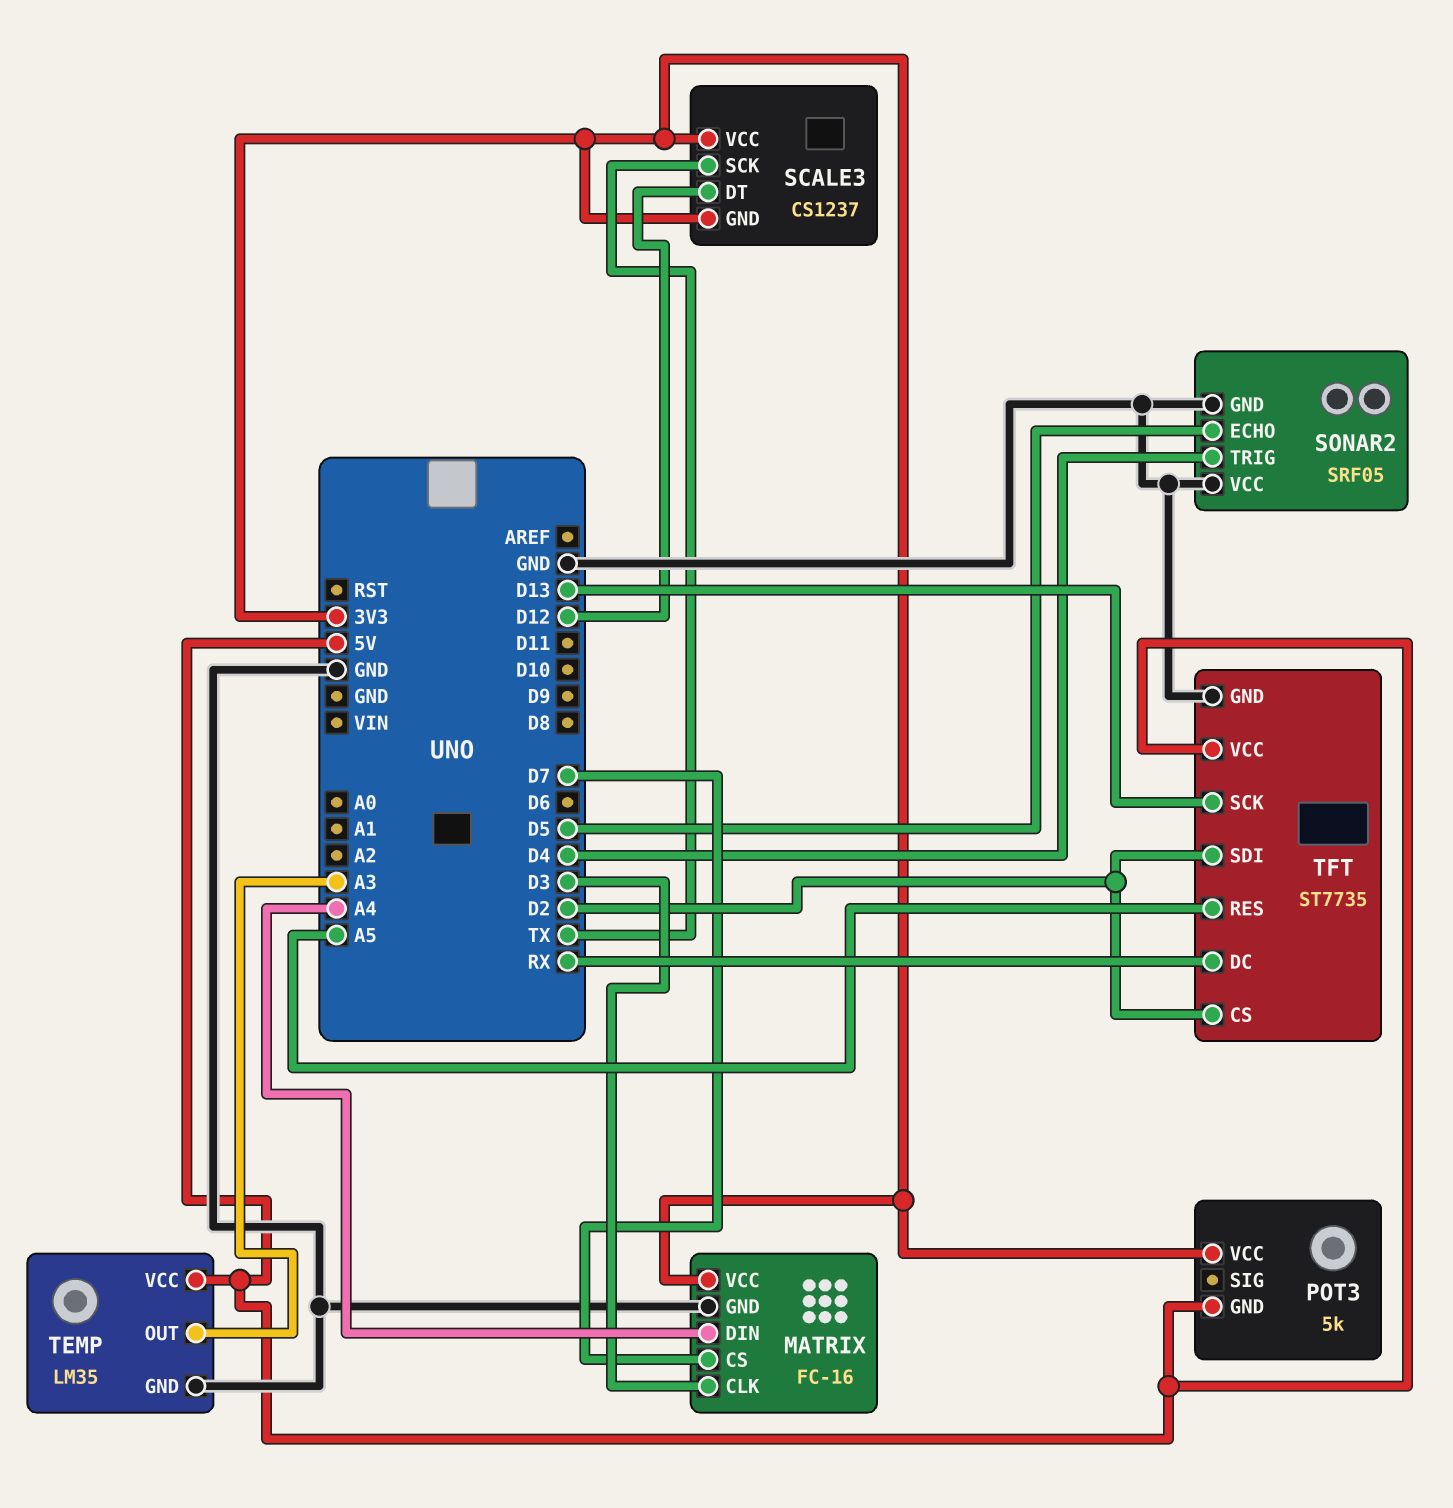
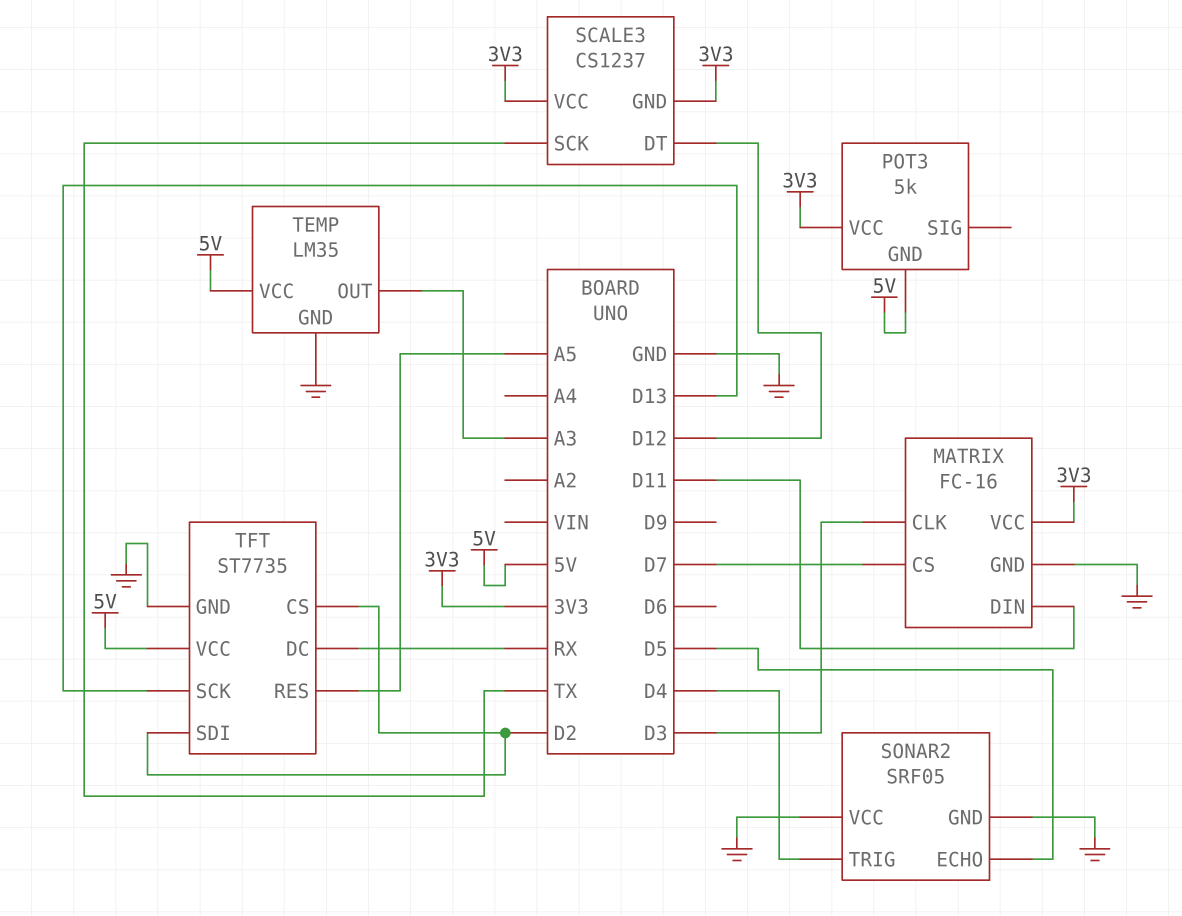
MATRIX pin DIN: A4 -> D11

